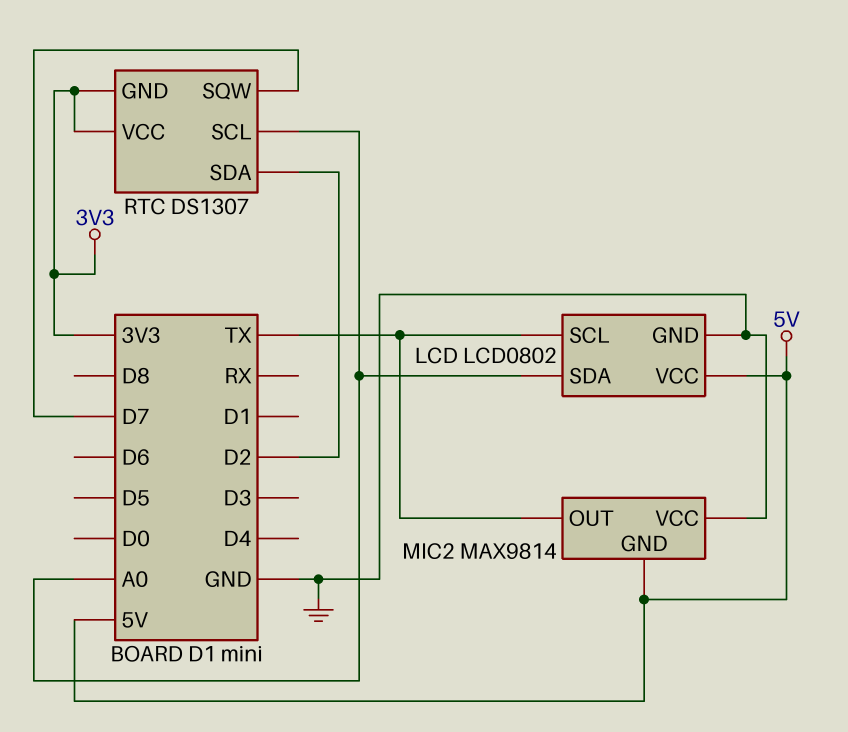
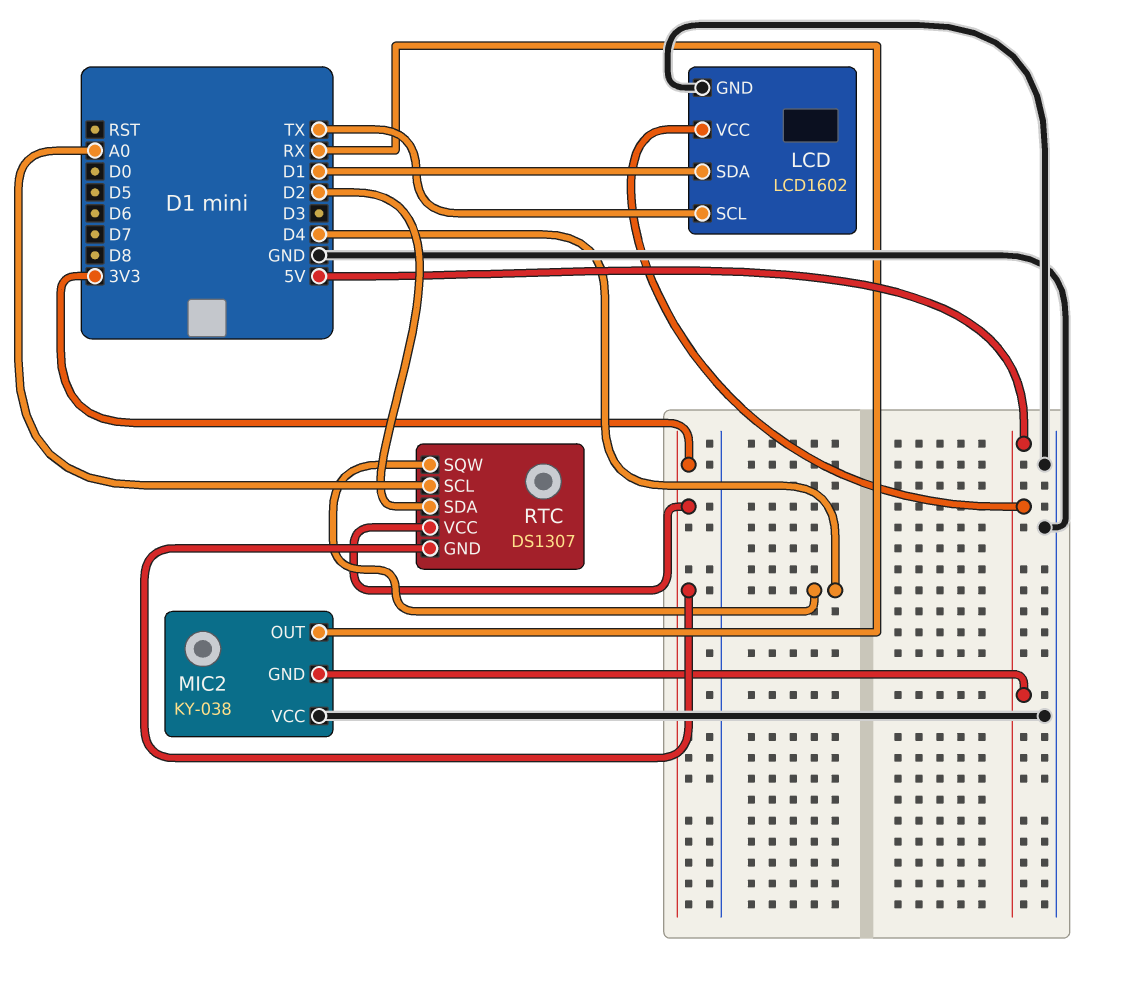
LCD: LCD0802 -> LCD1602
LCD pin SDA: A0 -> D1
MIC2: MAX9814 -> KY-038
MIC2 pin OUT: TX -> RX
RTC pin SQW: D7 -> D4

